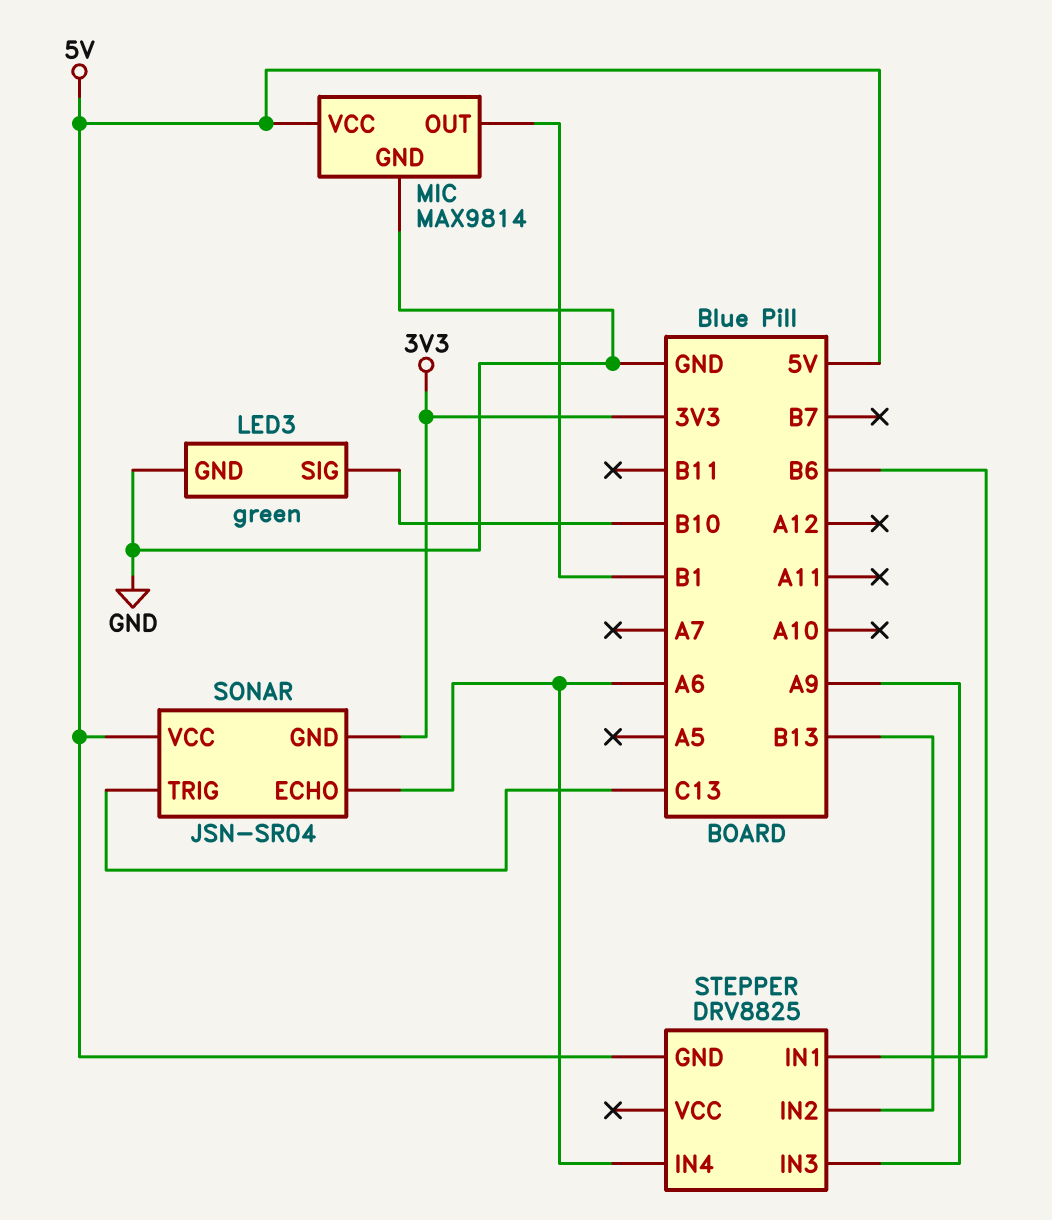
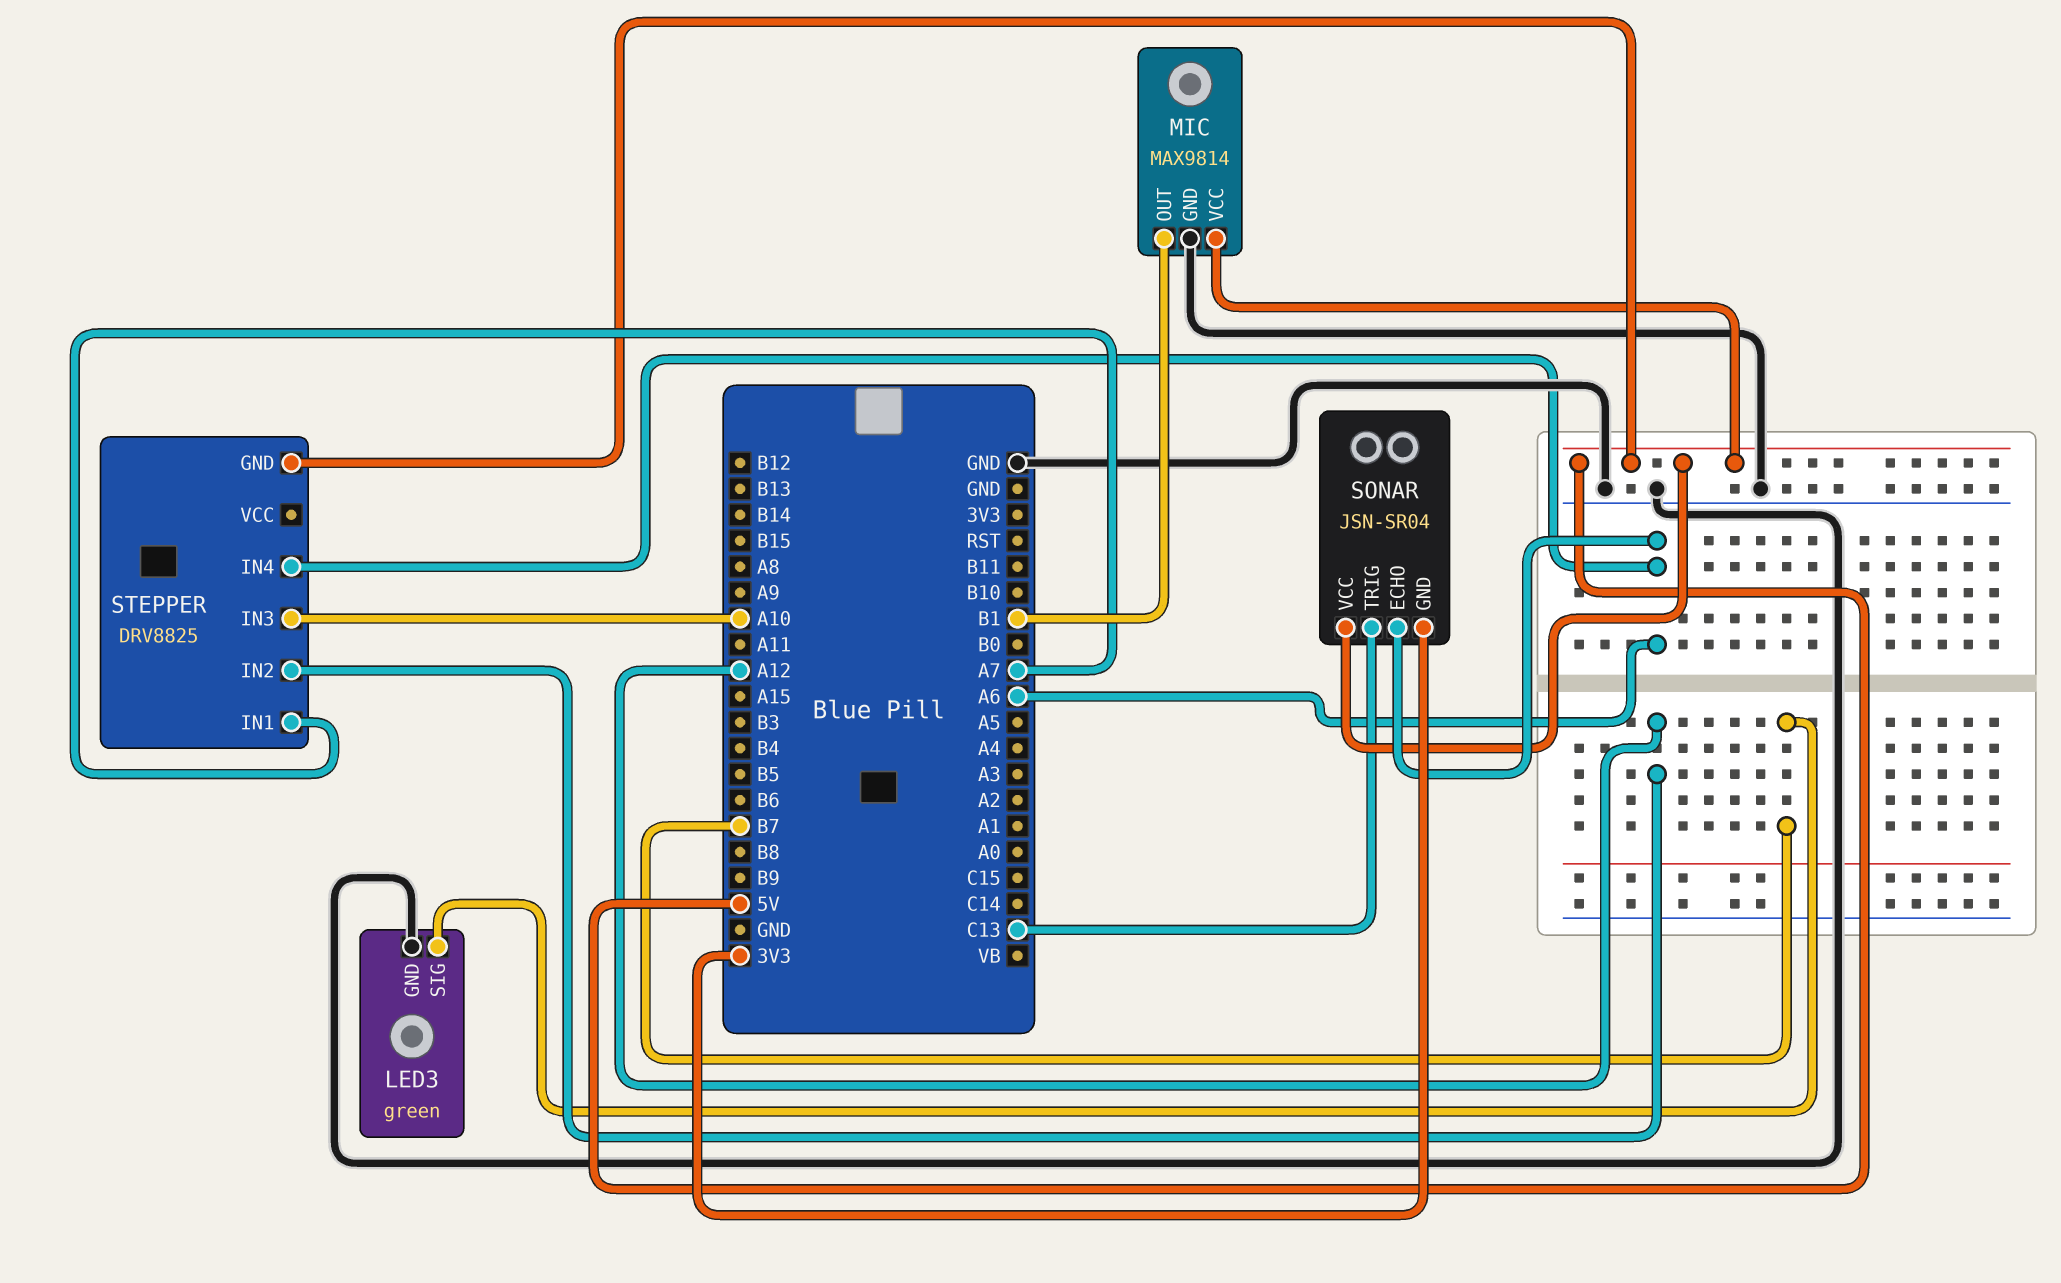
LED3 pin SIG: B10 -> B7
STEPPER pin IN1: B6 -> A7
STEPPER pin IN2: B13 -> A12
STEPPER pin IN3: A9 -> A10

